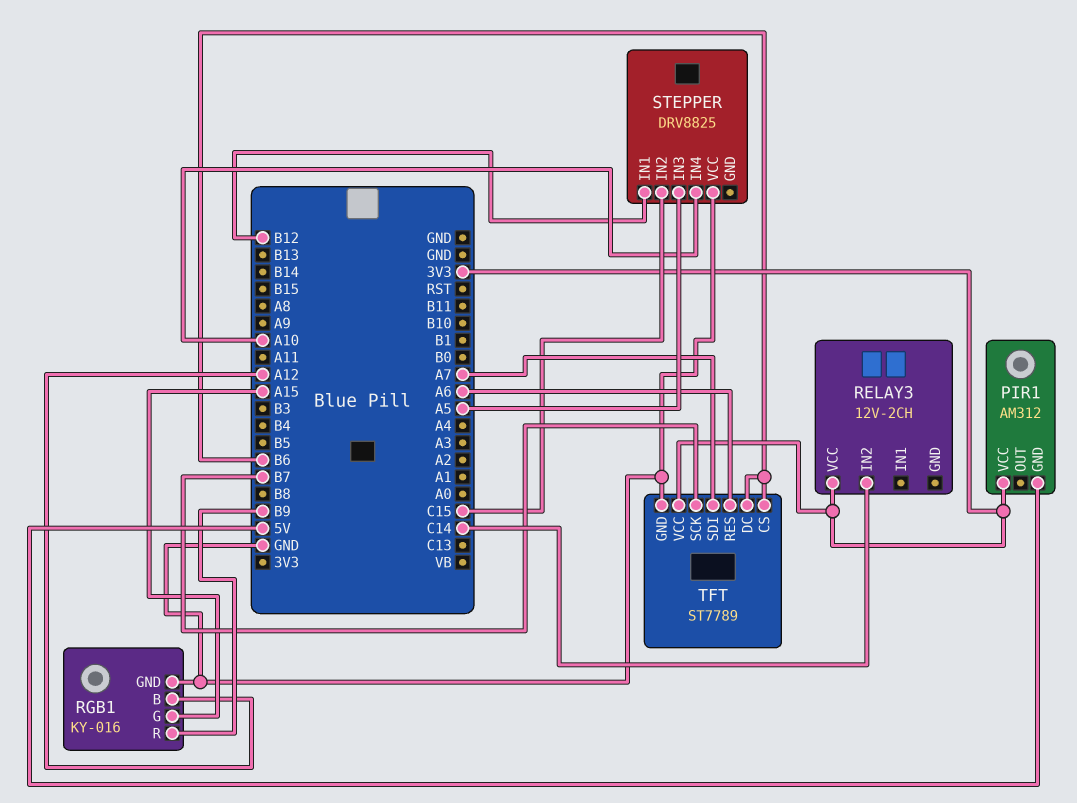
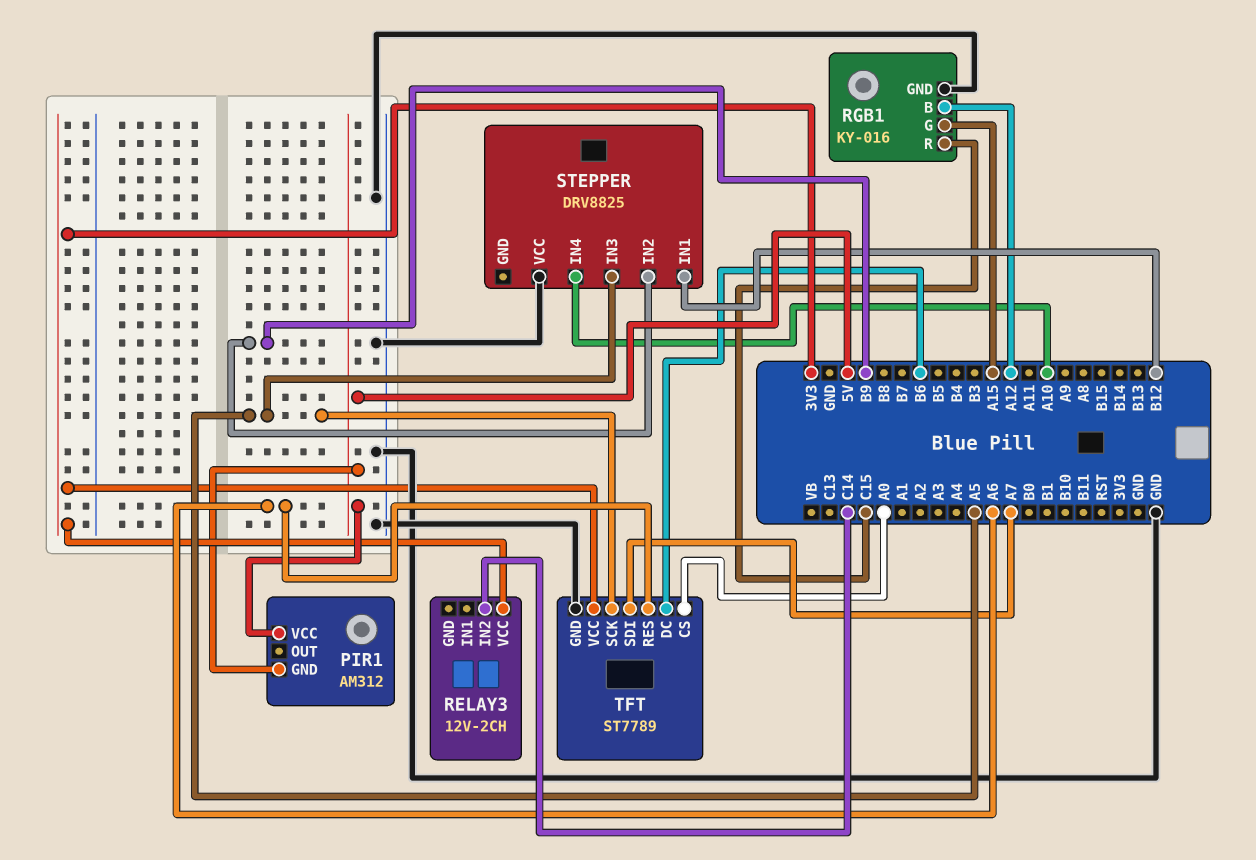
PIR1 pin VCC: 3V3 -> 5V
RGB1 pin R: B9 -> C15
STEPPER pin IN2: C15 -> B9
TFT pin CS: B6 -> A0
TFT pin SCK: B7 -> A5

